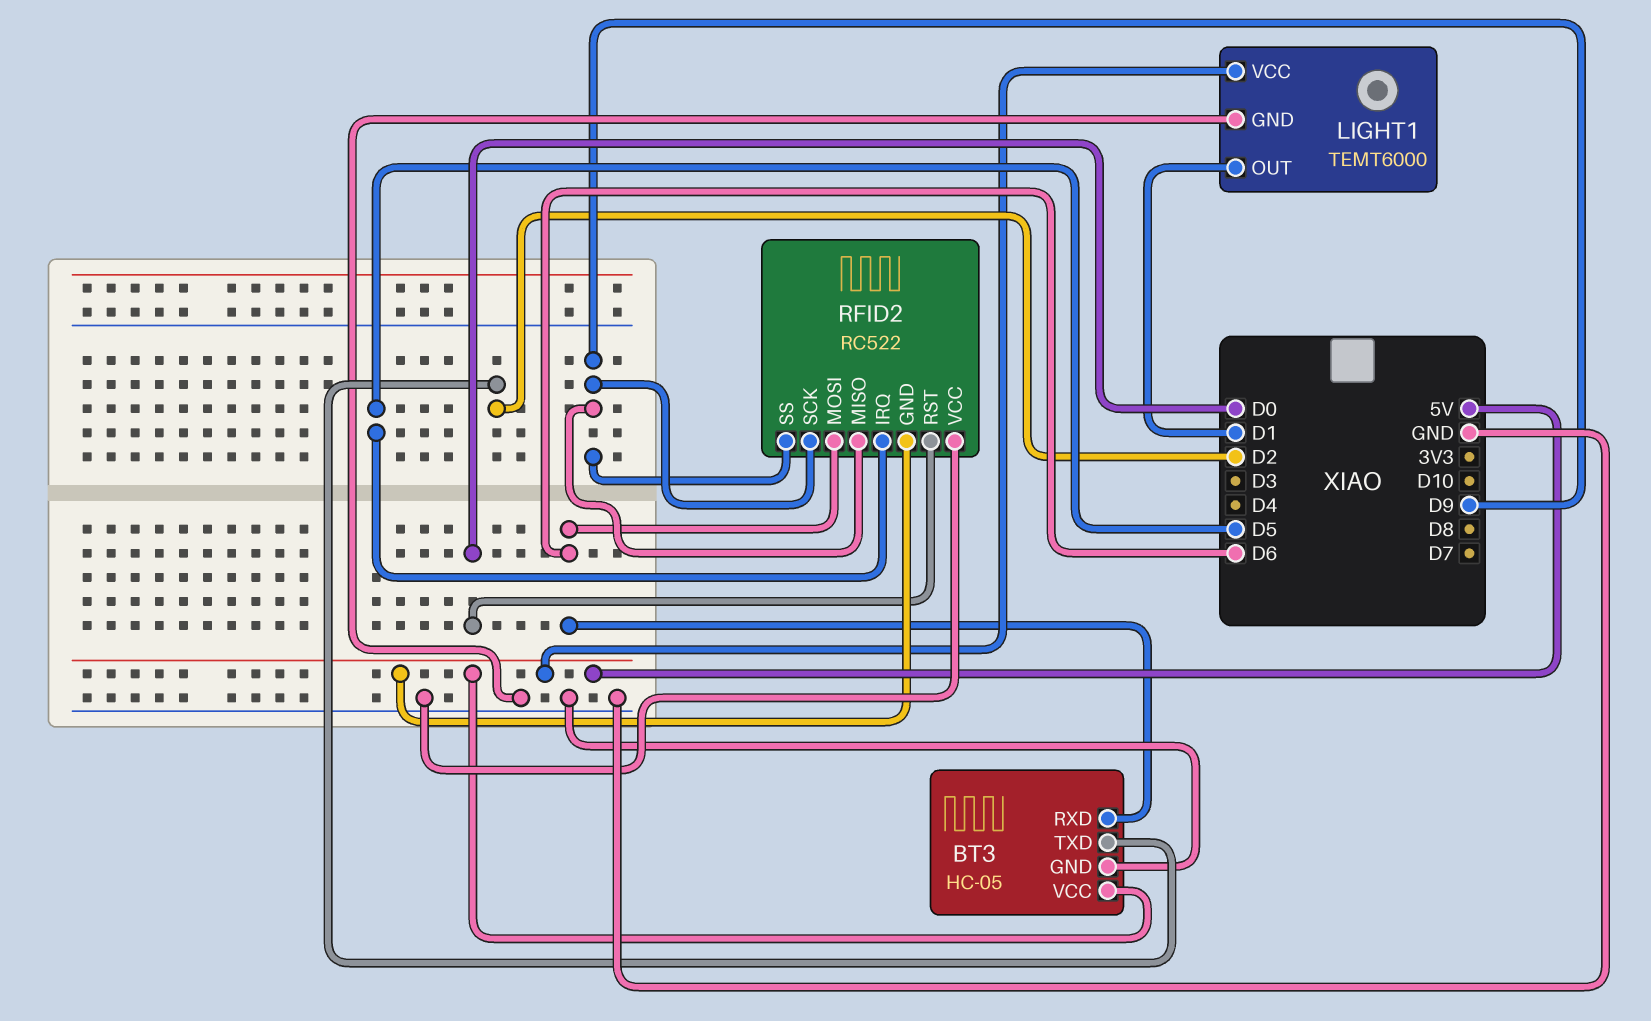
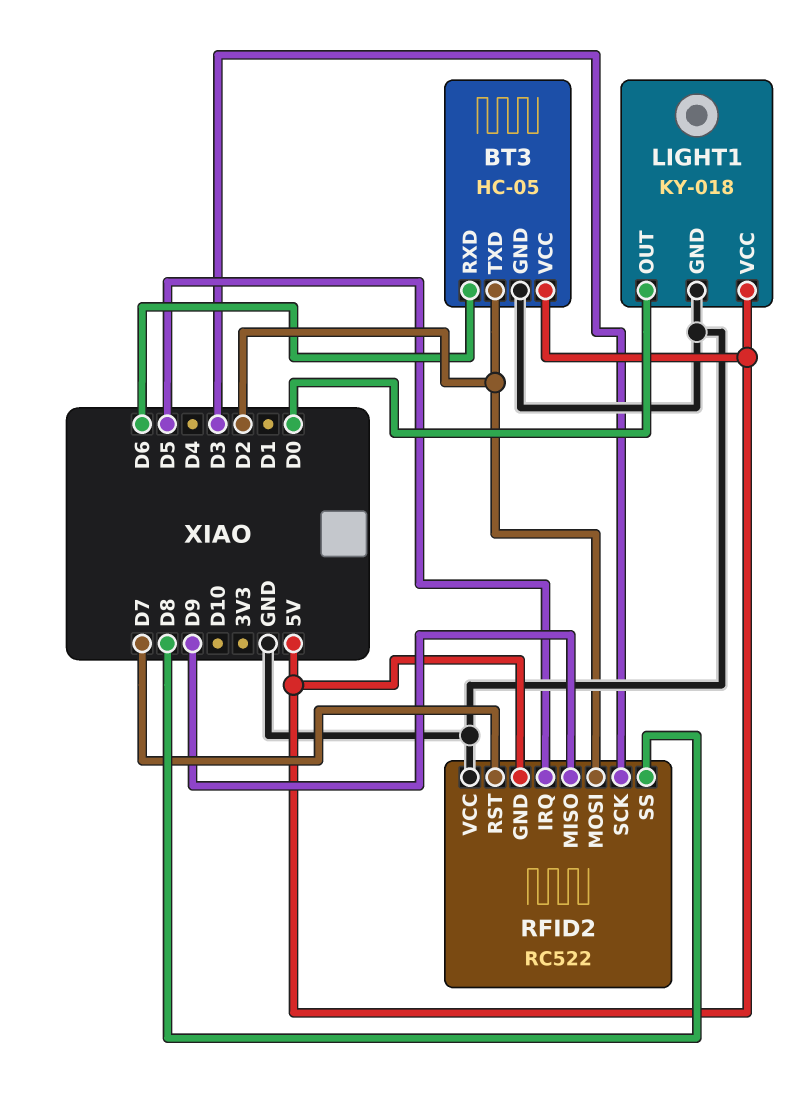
LIGHT1: TEMT6000 -> KY-018
LIGHT1 pin OUT: D1 -> D0
RFID2 pin MOSI: D6 -> D2
RFID2 pin RST: D0 -> D7
RFID2 pin SCK: D9 -> D3
RFID2 pin SS: D9 -> D8

